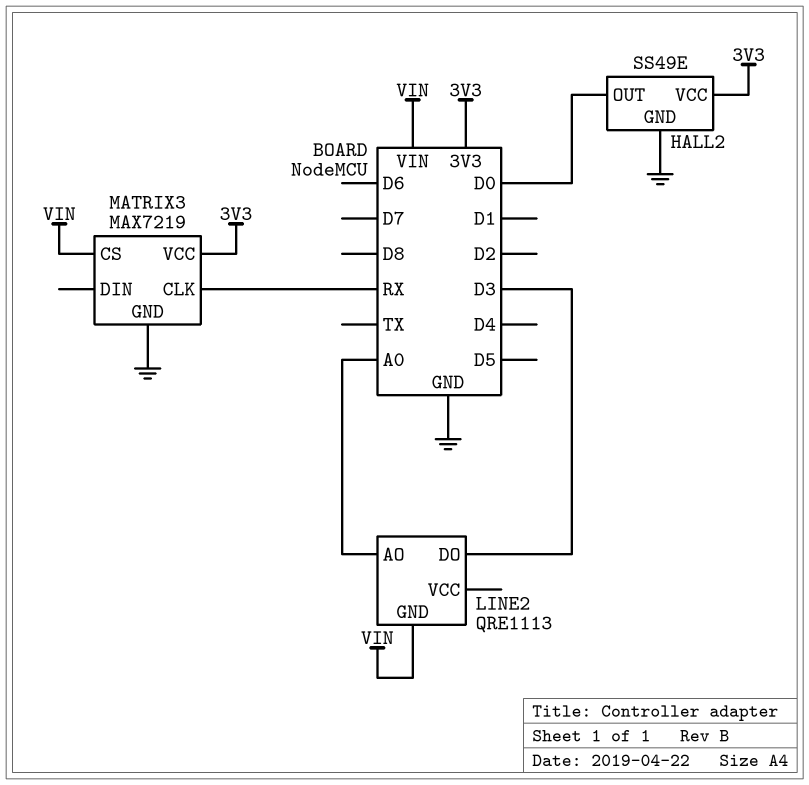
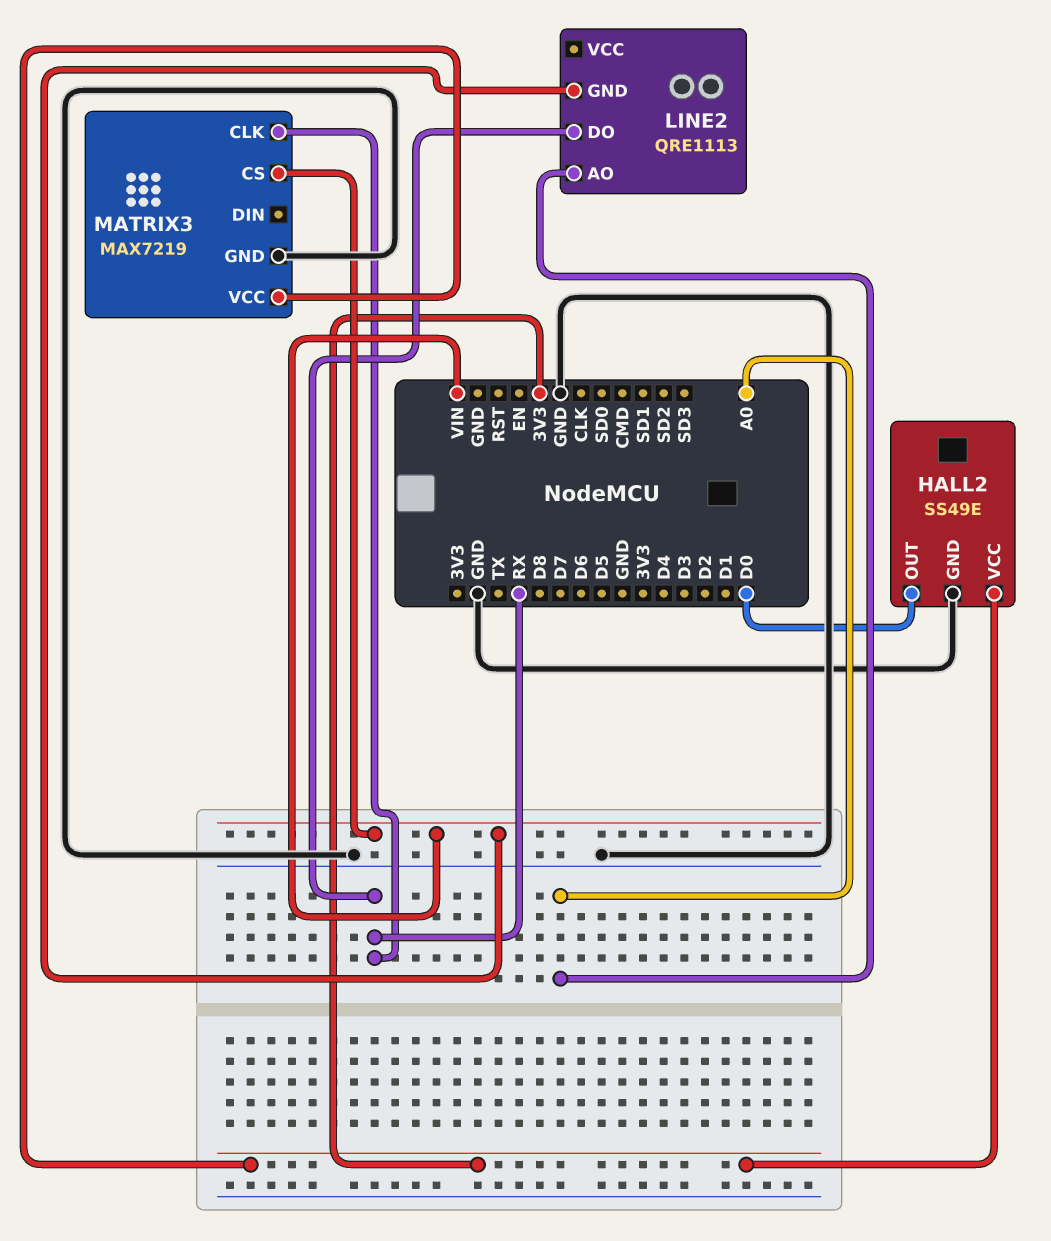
LINE2 pin DO: D3 -> RX

